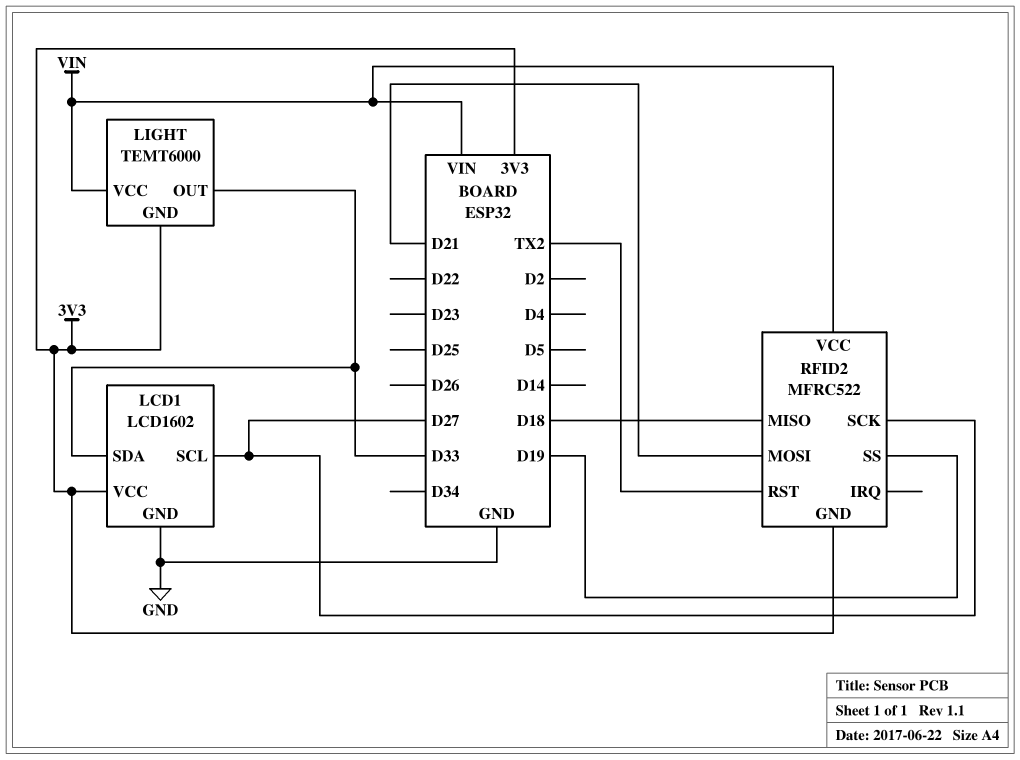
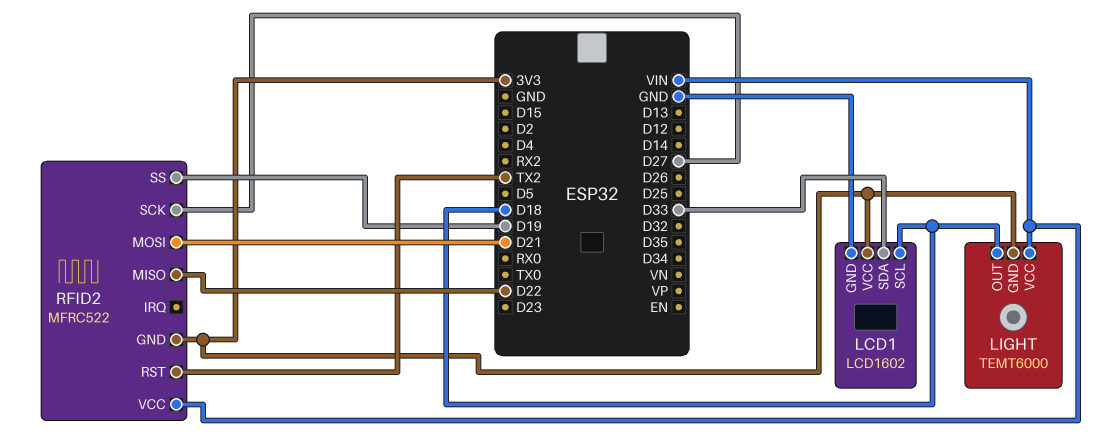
LCD1 pin SCL: D27 -> D18
LIGHT pin OUT: D33 -> D18
RFID2 pin MISO: D18 -> D22

